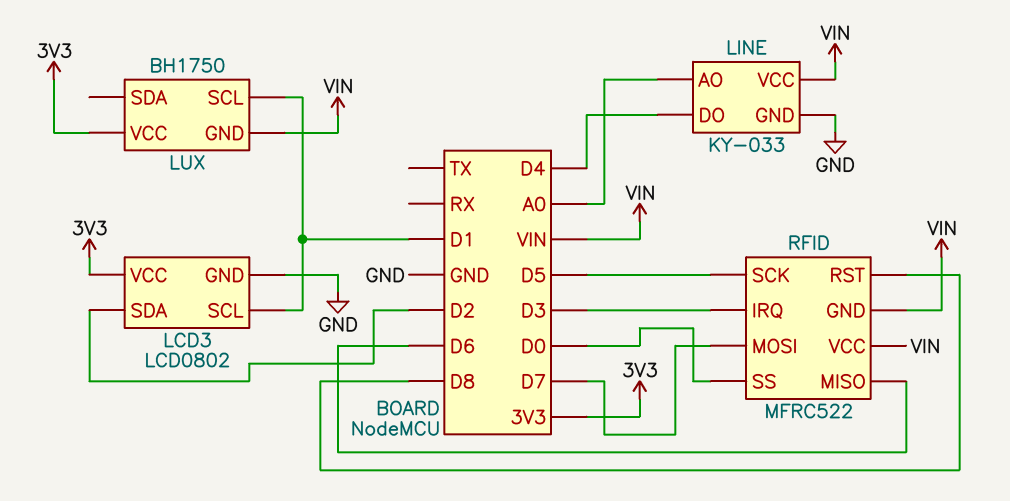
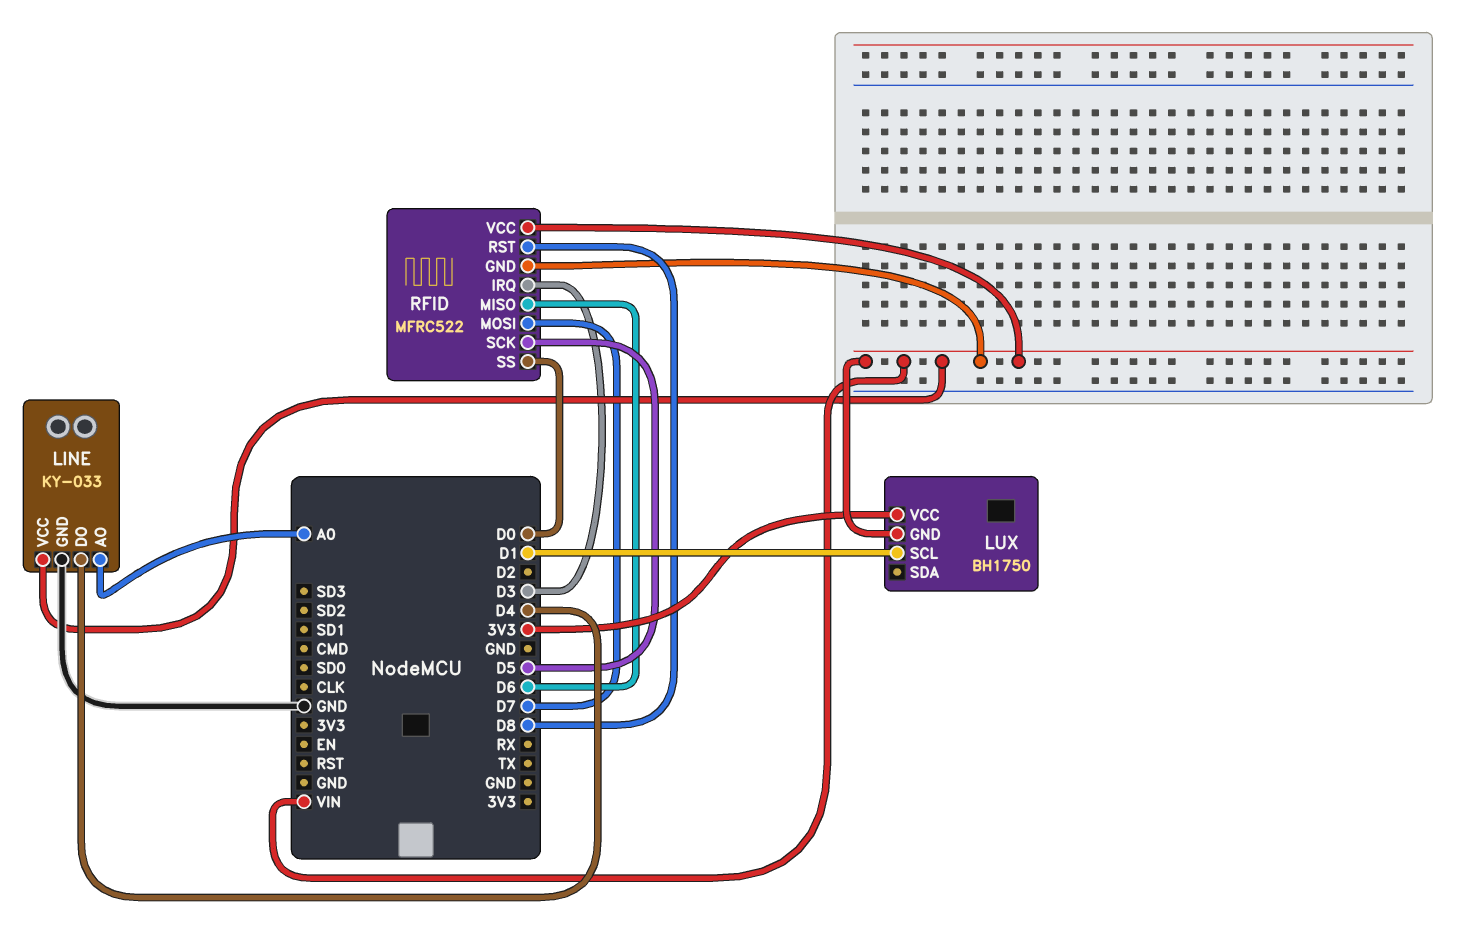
LCD3: LCD0802 -> none
LCD3 pin GND: GND -> none
LCD3 pin SCL: D1 -> none
LCD3 pin SDA: D2 -> none
LCD3 pin VCC: 3V3 -> none

